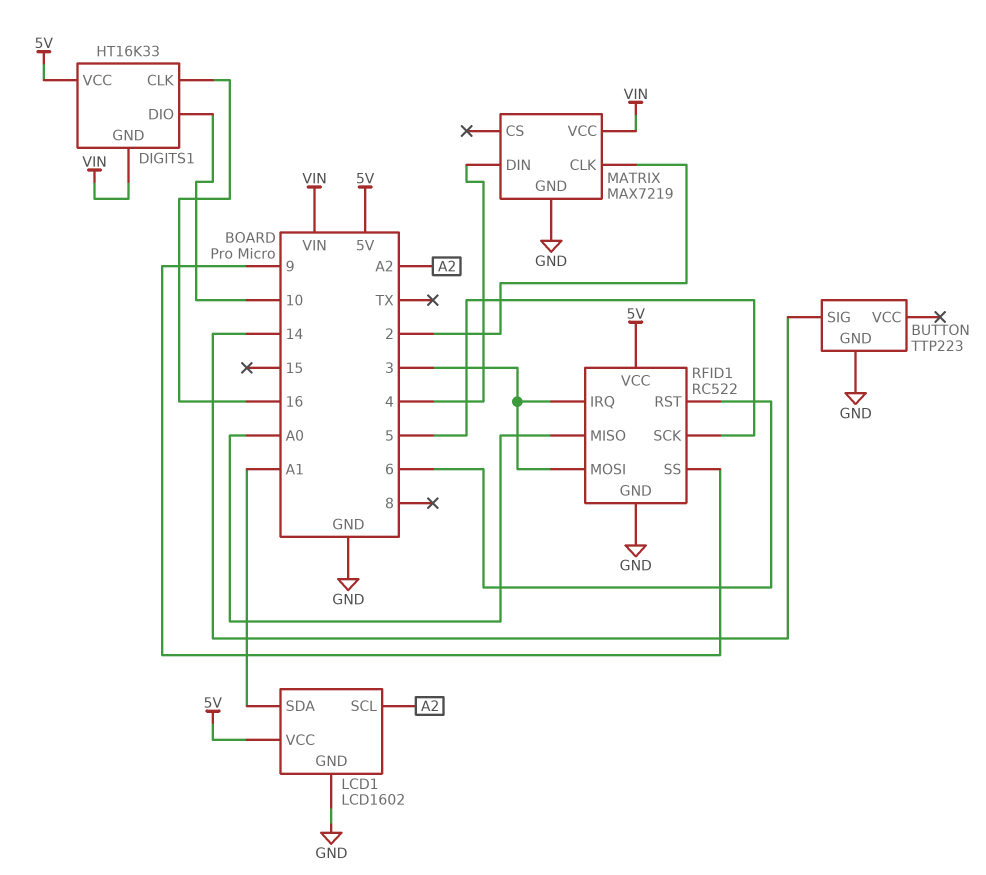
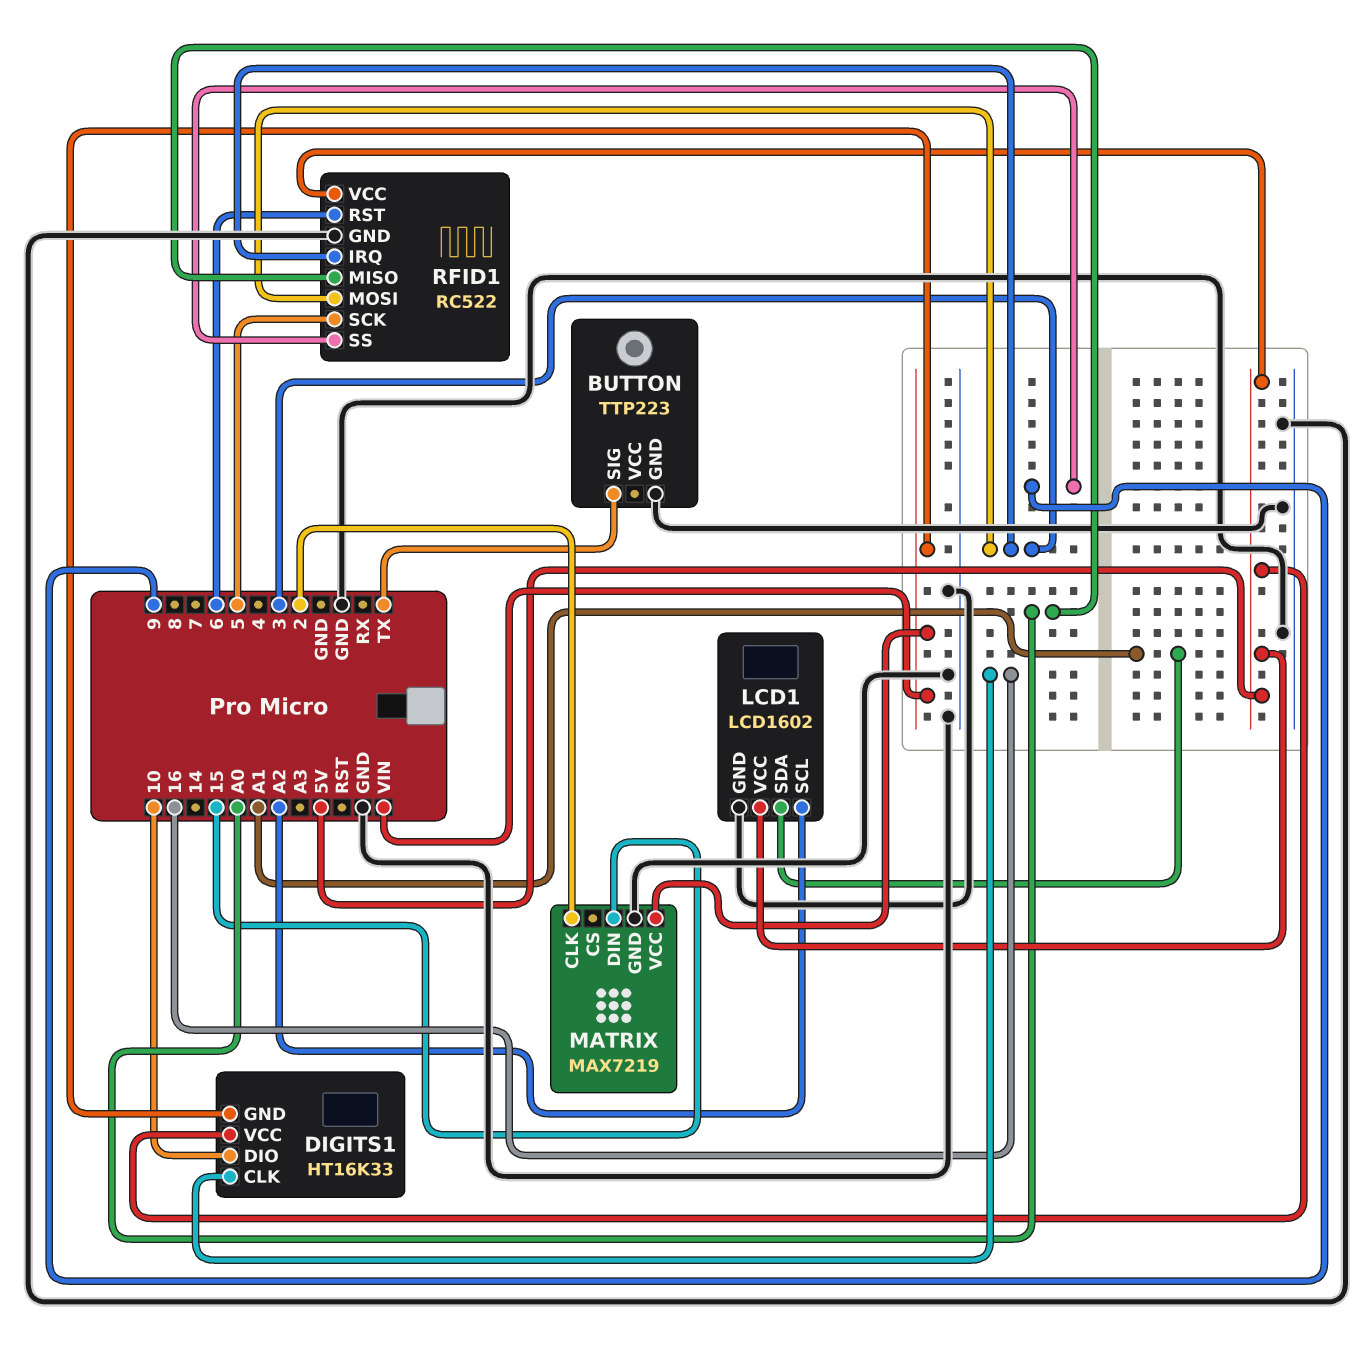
BUTTON pin SIG: 14 -> TX
MATRIX pin DIN: 4 -> 15

